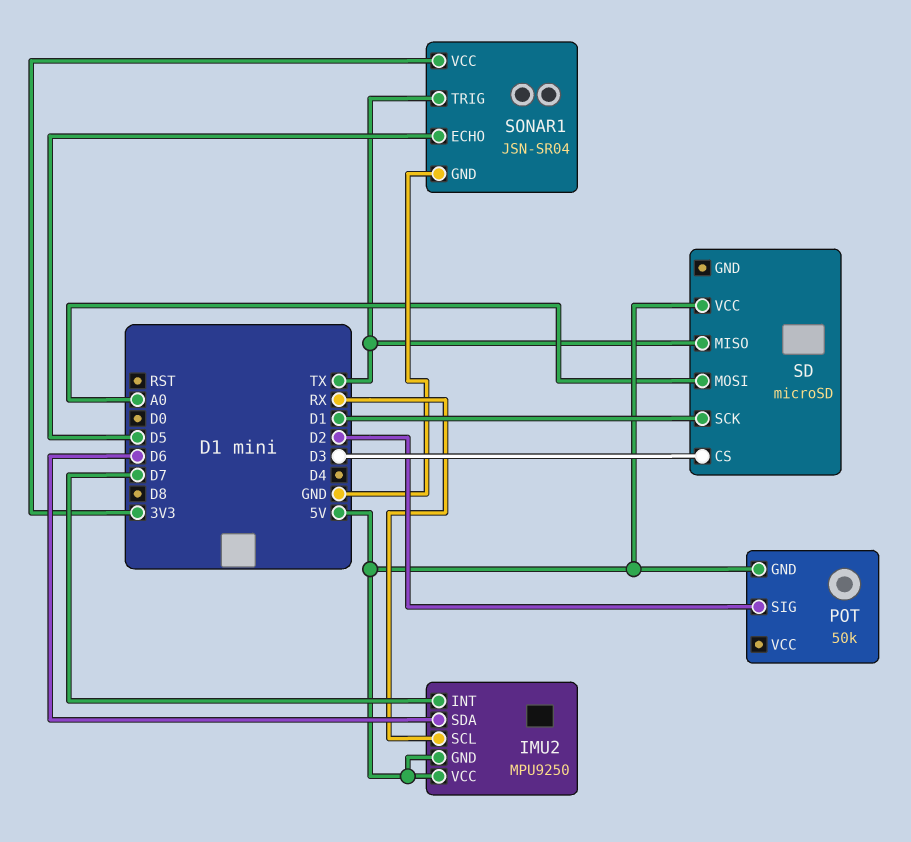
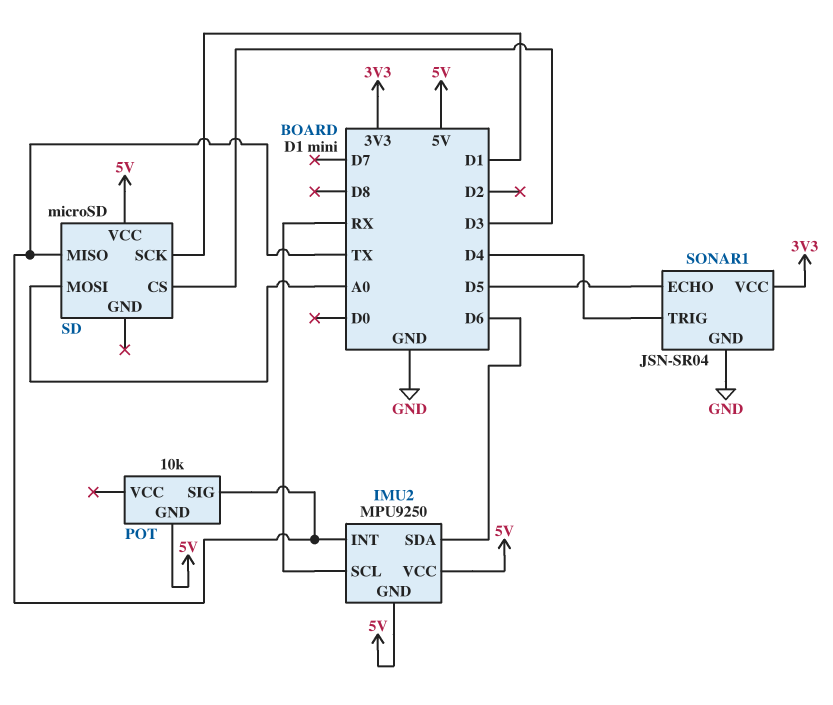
IMU2 pin INT: D7 -> TX
POT: 50k -> 10k
POT pin SIG: D2 -> TX
SONAR1 pin TRIG: TX -> D4

